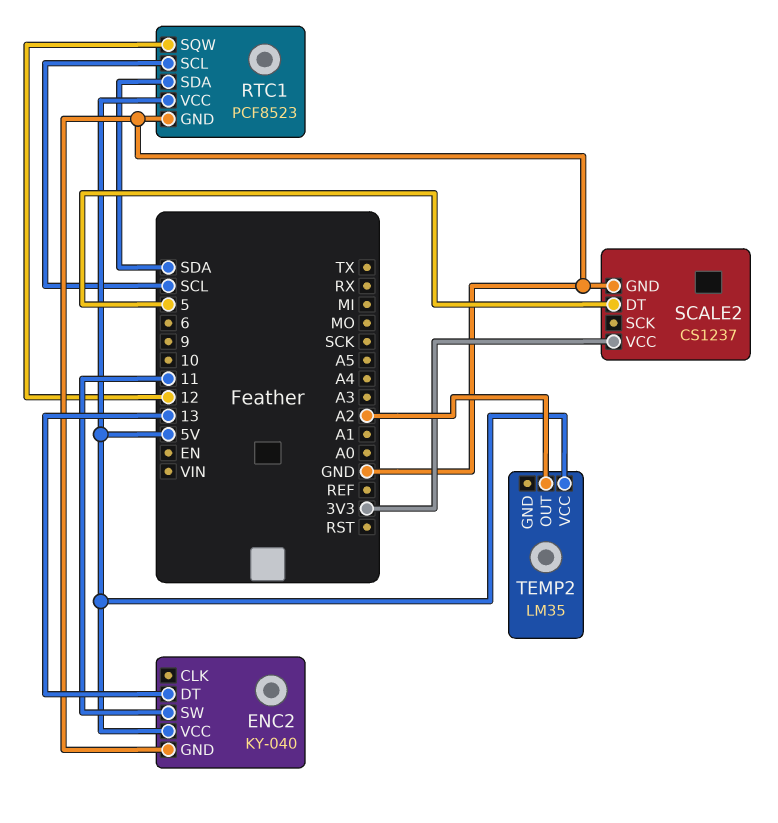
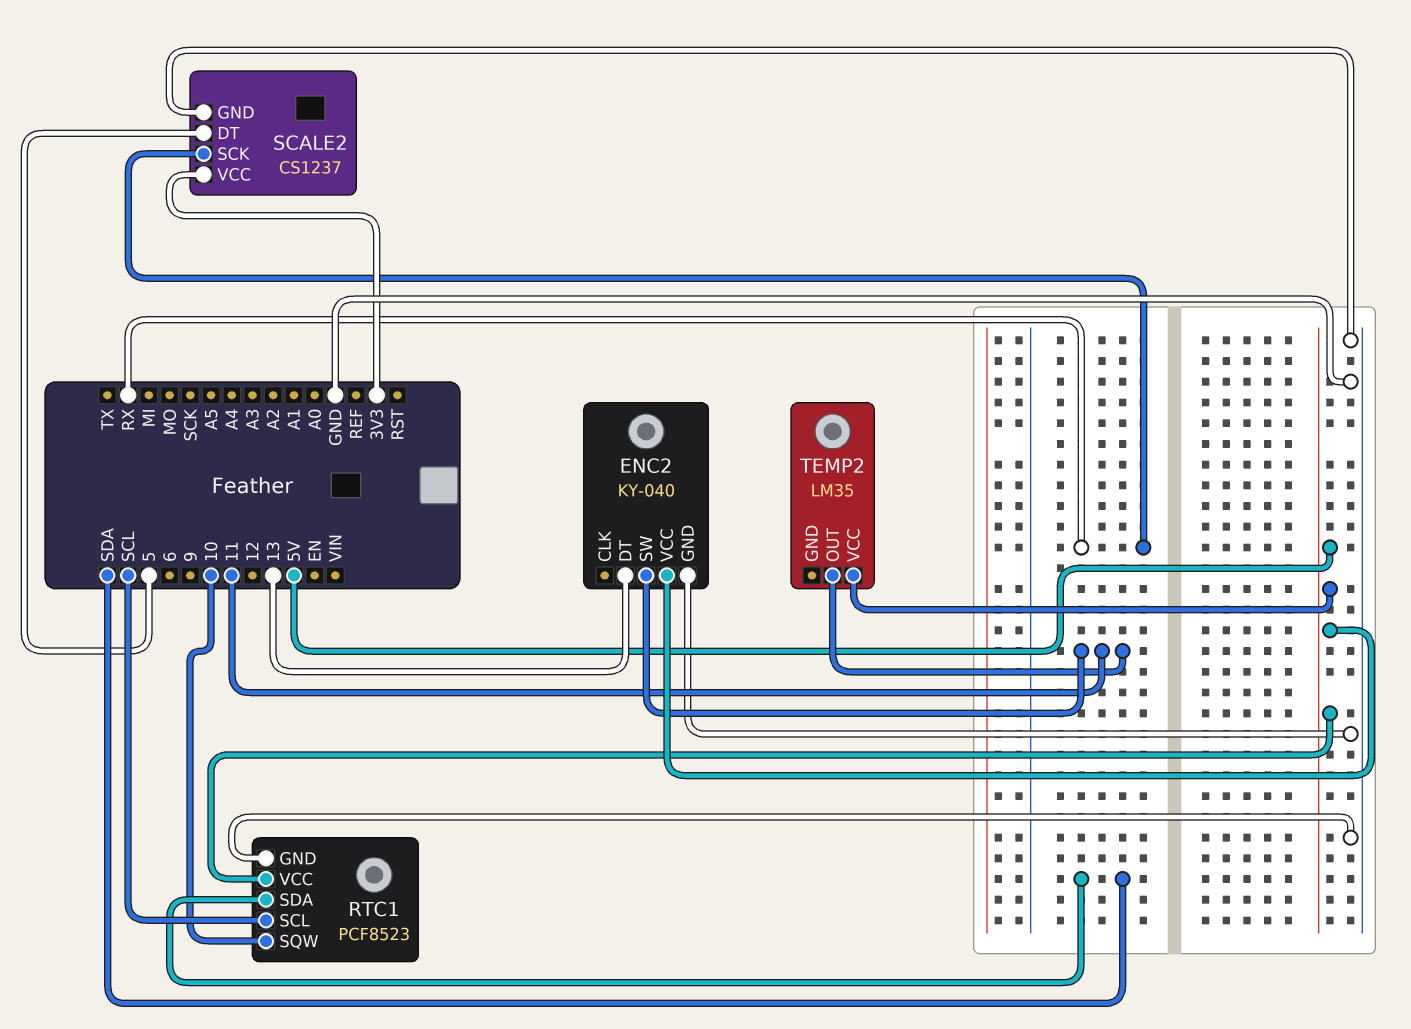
RTC1 pin SQW: 12 -> 10
SCALE2 pin SCK: none -> RX
TEMP2 pin OUT: A2 -> 11

